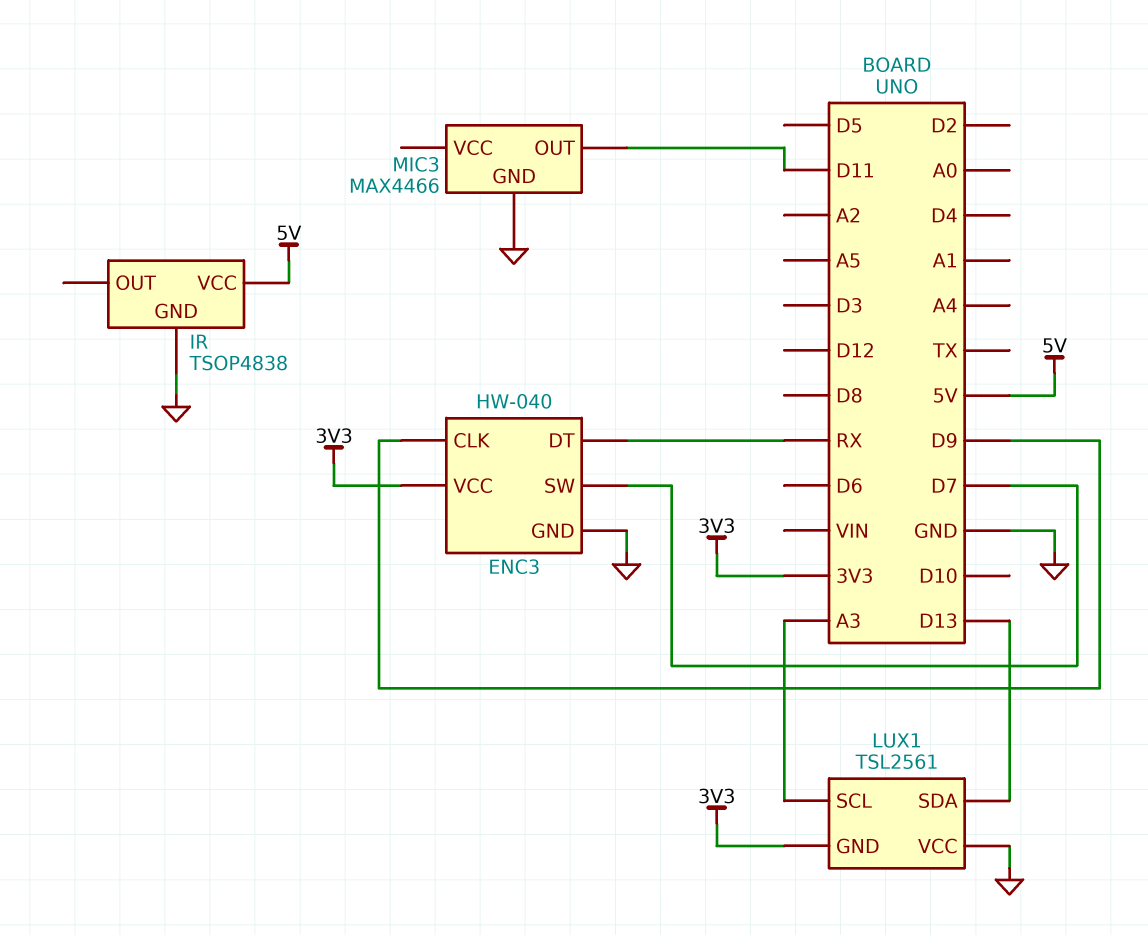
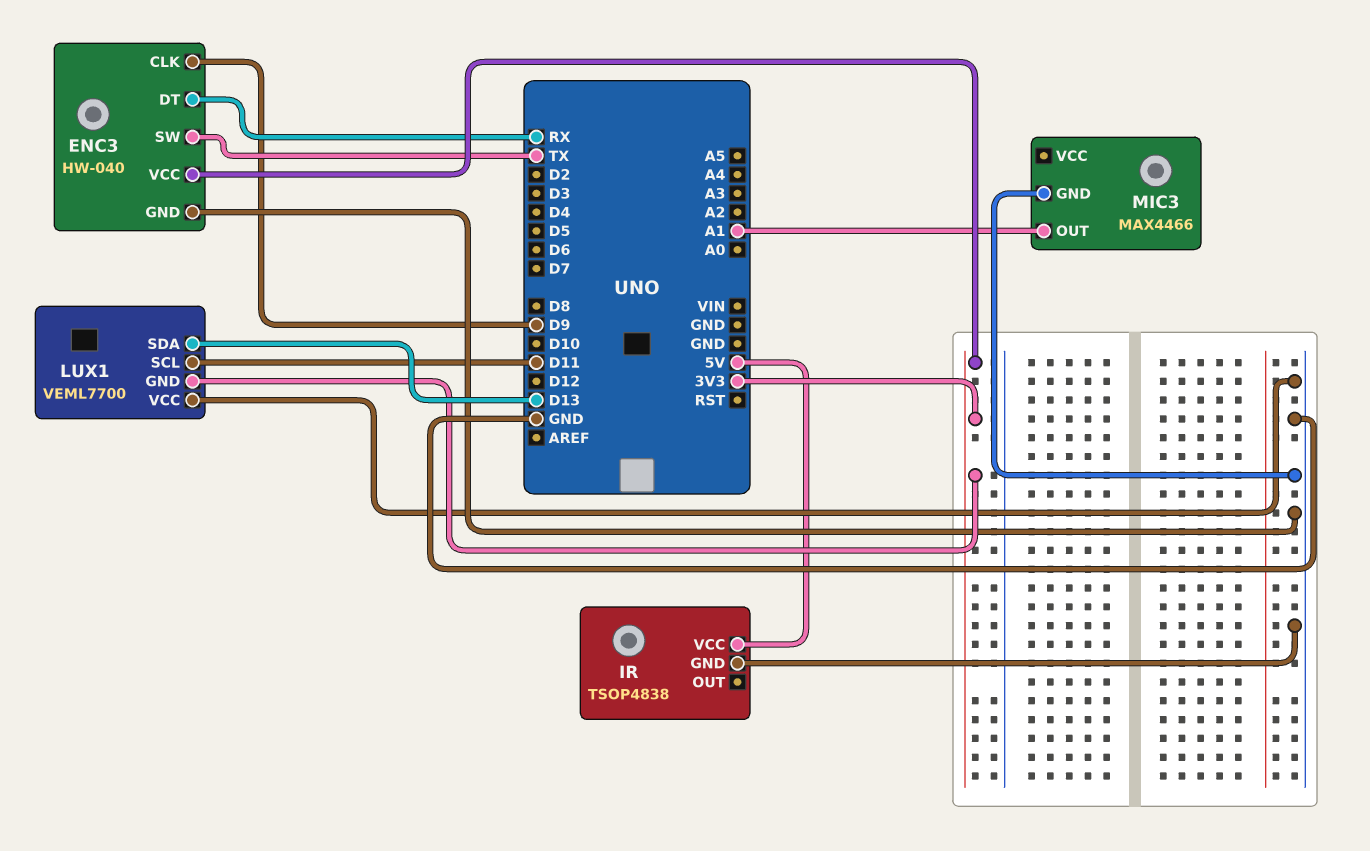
ENC3 pin SW: D7 -> TX
LUX1: TSL2561 -> VEML7700
LUX1 pin SCL: A3 -> D11
MIC3 pin OUT: D11 -> A1

